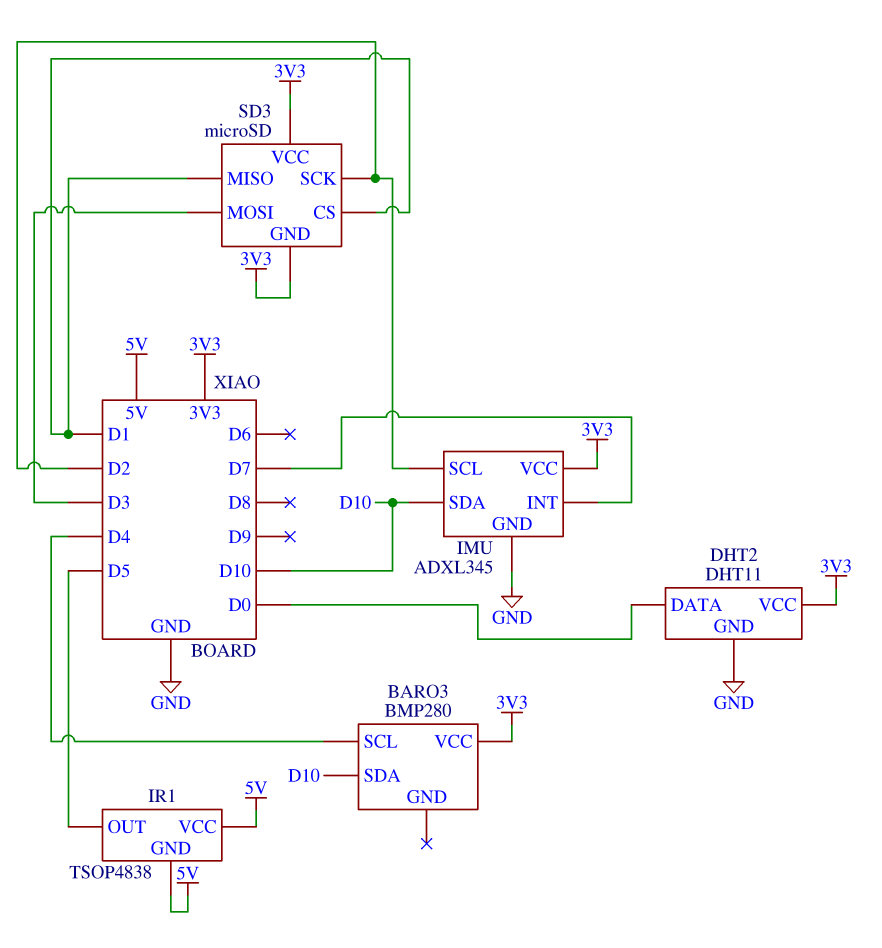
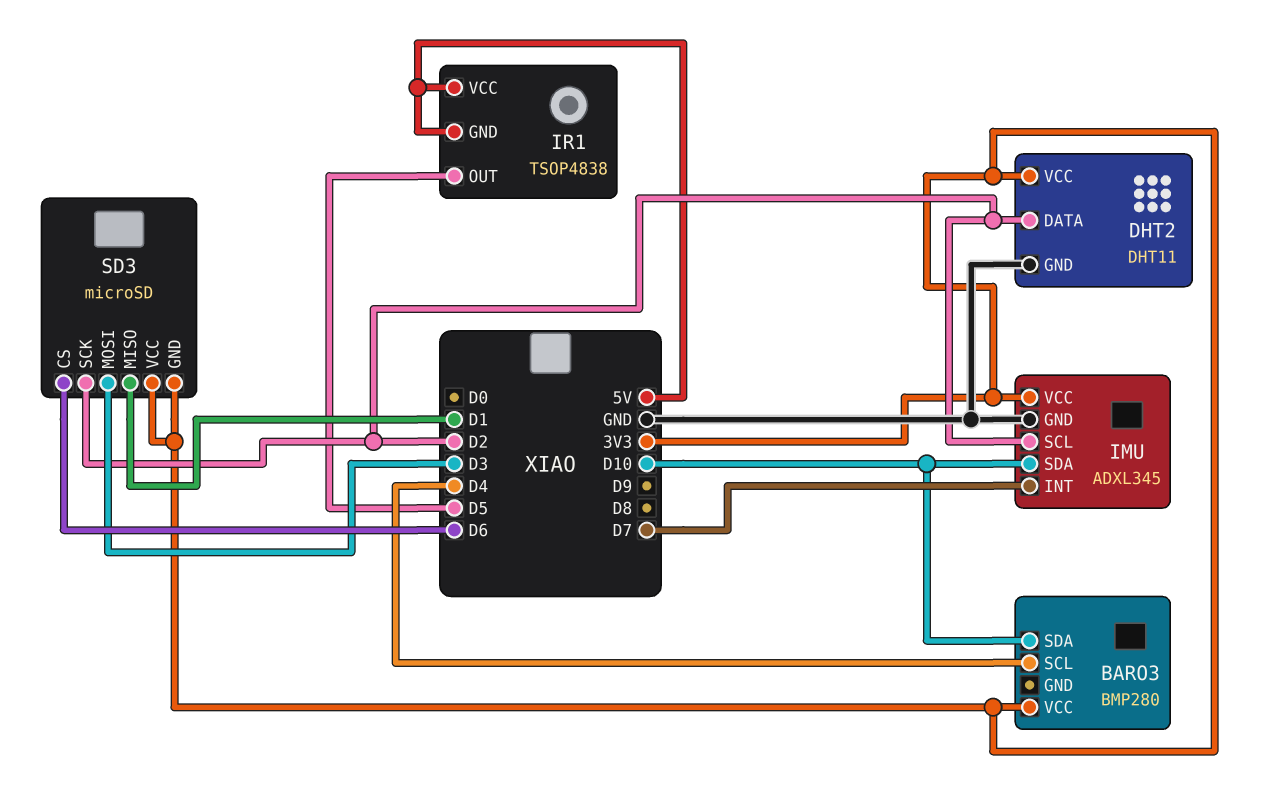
DHT2 pin DATA: D0 -> D2
SD3 pin CS: D1 -> D6

